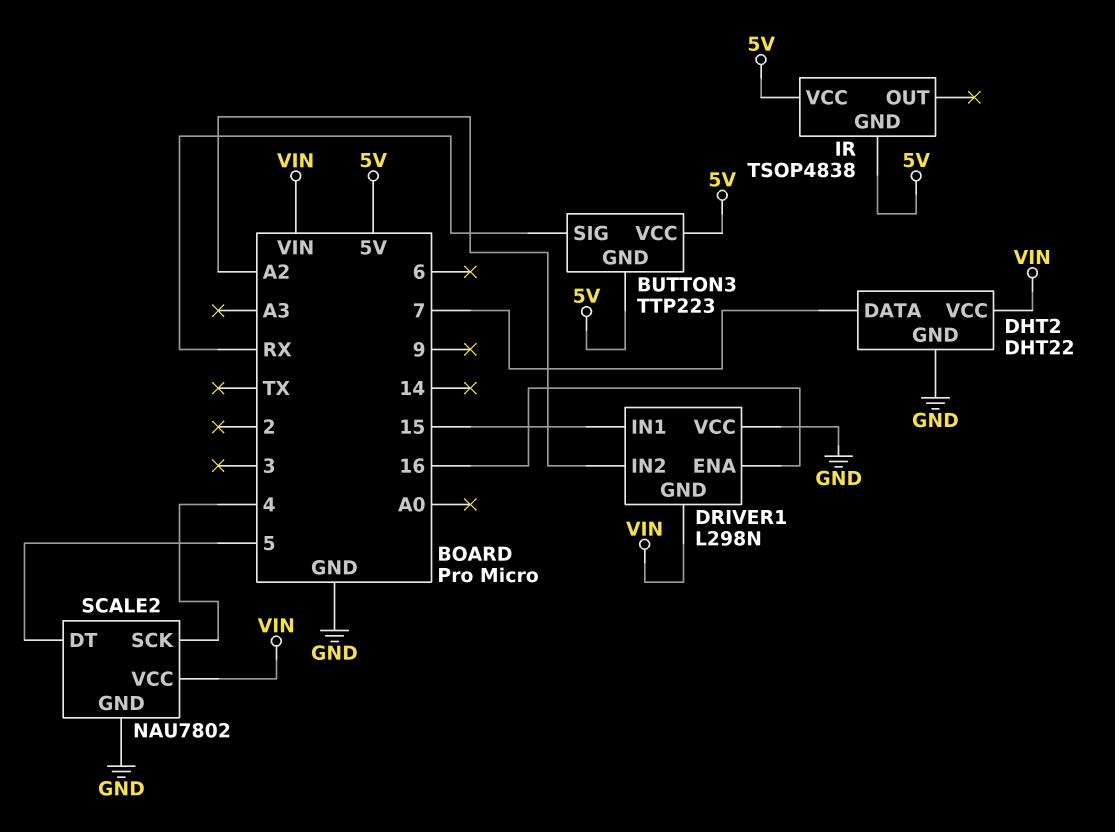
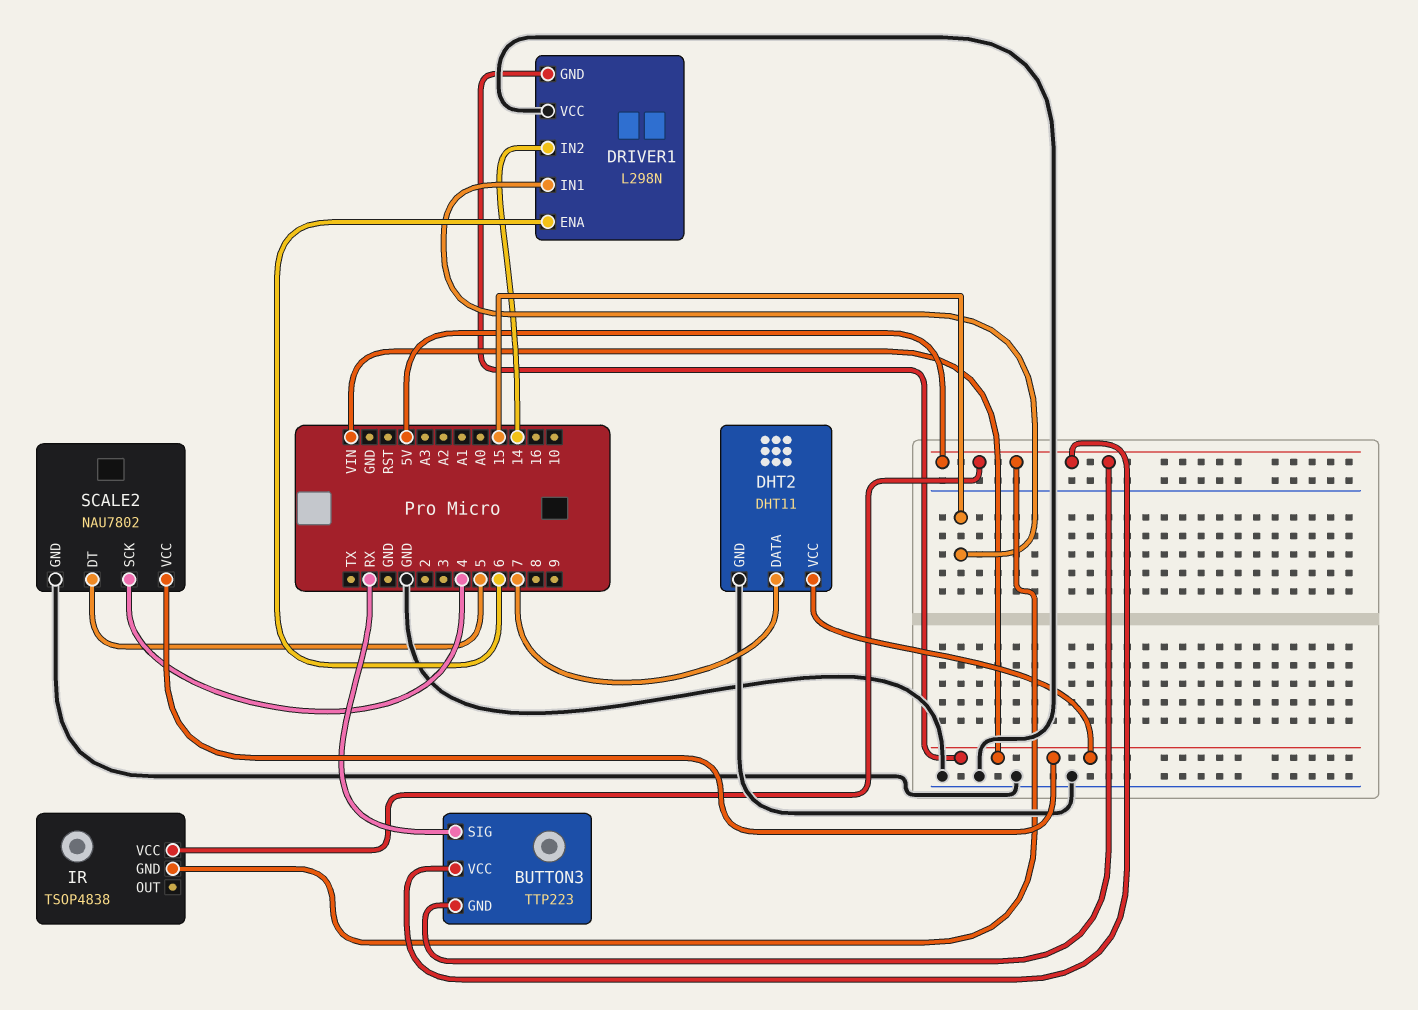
DHT2: DHT22 -> DHT11
DRIVER1 pin ENA: 16 -> 6
DRIVER1 pin IN2: A2 -> 14

